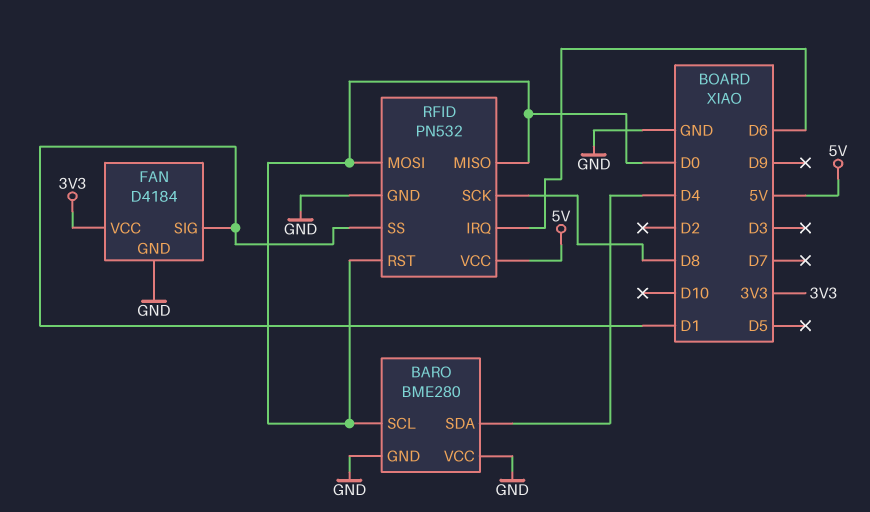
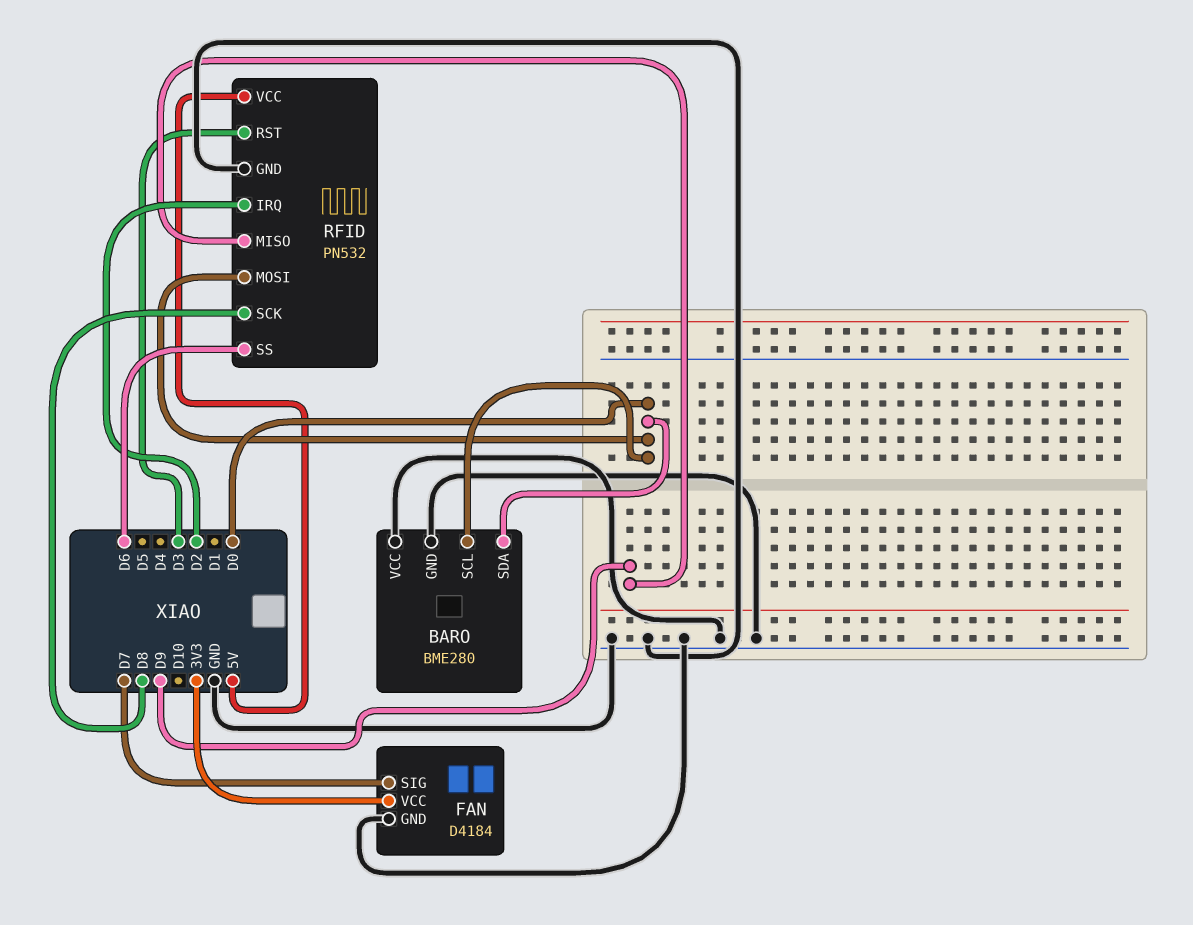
BARO pin SDA: D4 -> D0
FAN pin SIG: D1 -> D7
RFID pin IRQ: D6 -> D2
RFID pin MISO: D0 -> D9
RFID pin RST: D0 -> D3
RFID pin SS: D1 -> D6

